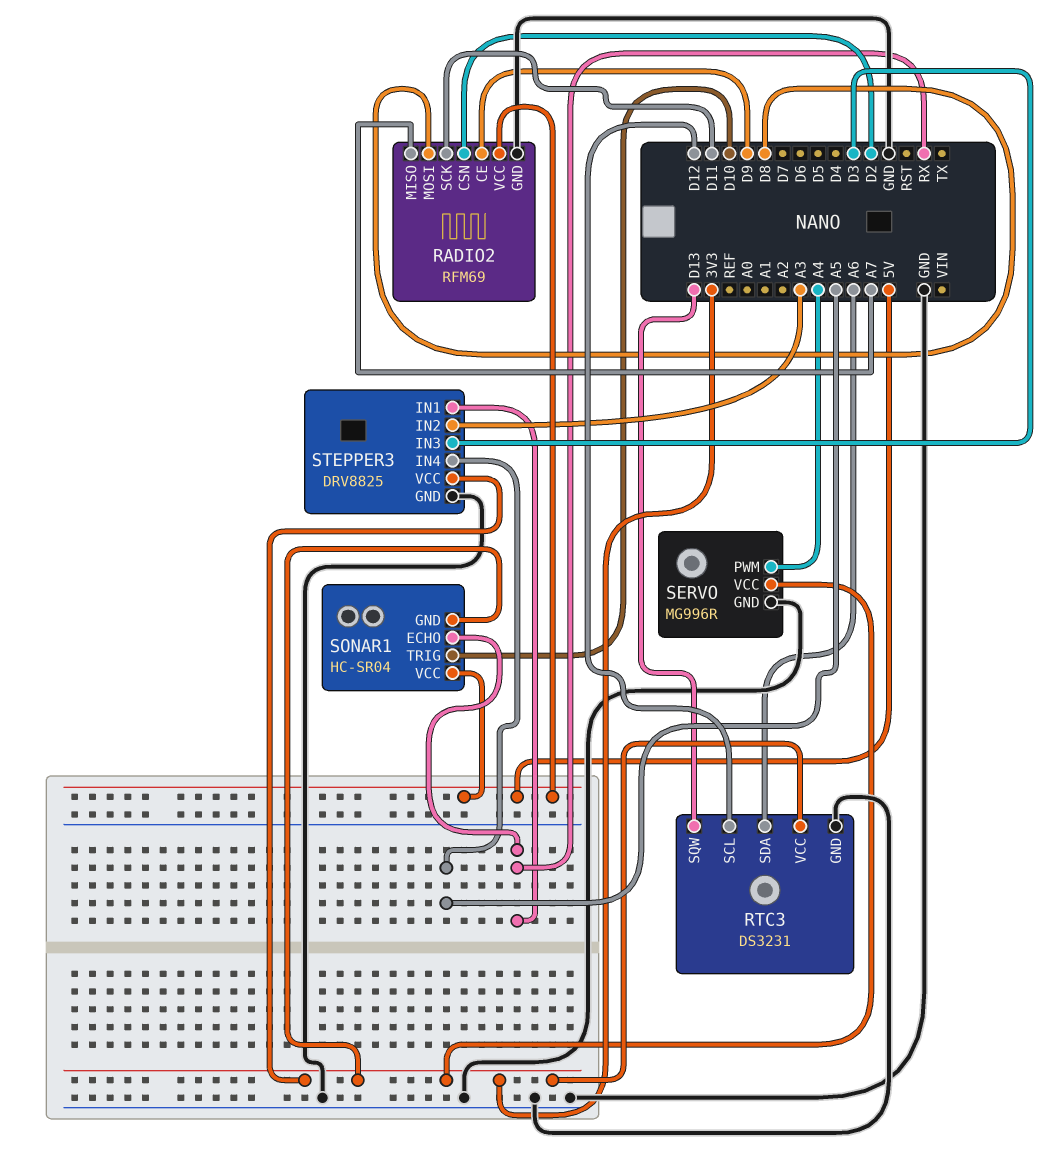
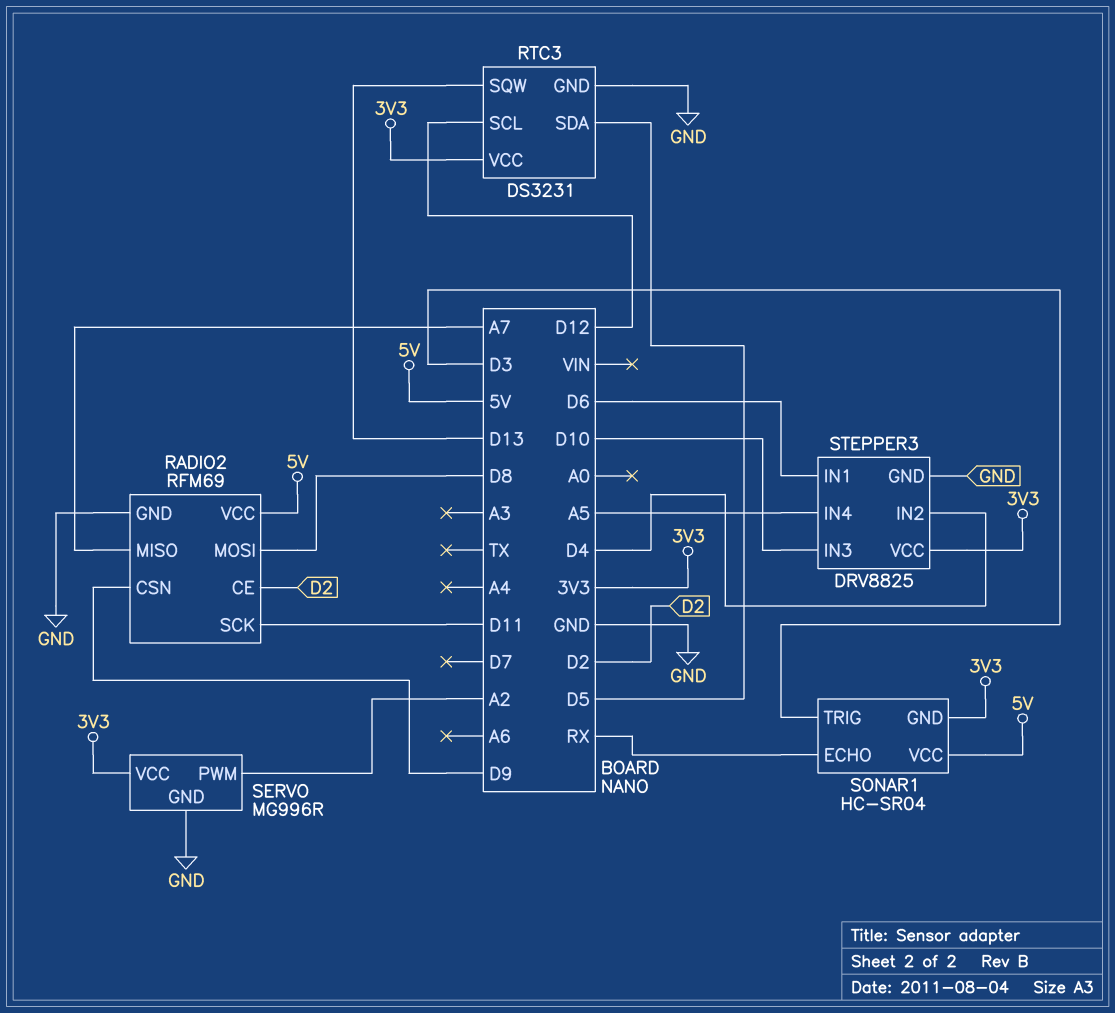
RADIO2 pin CE: D9 -> D2
RADIO2 pin CSN: D2 -> D9
RTC3 pin SDA: A6 -> D5
SERVO pin PWM: A4 -> A2
SONAR1 pin TRIG: D10 -> D3
STEPPER3 pin IN1: RX -> D6
STEPPER3 pin IN2: A3 -> D4
STEPPER3 pin IN3: D3 -> D10

